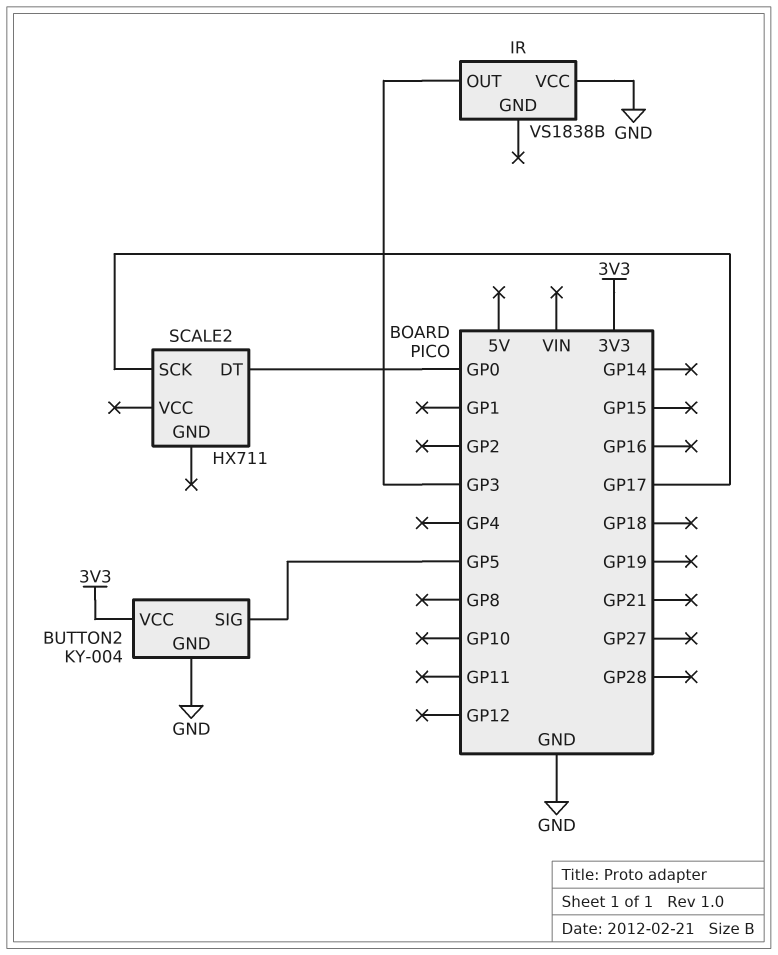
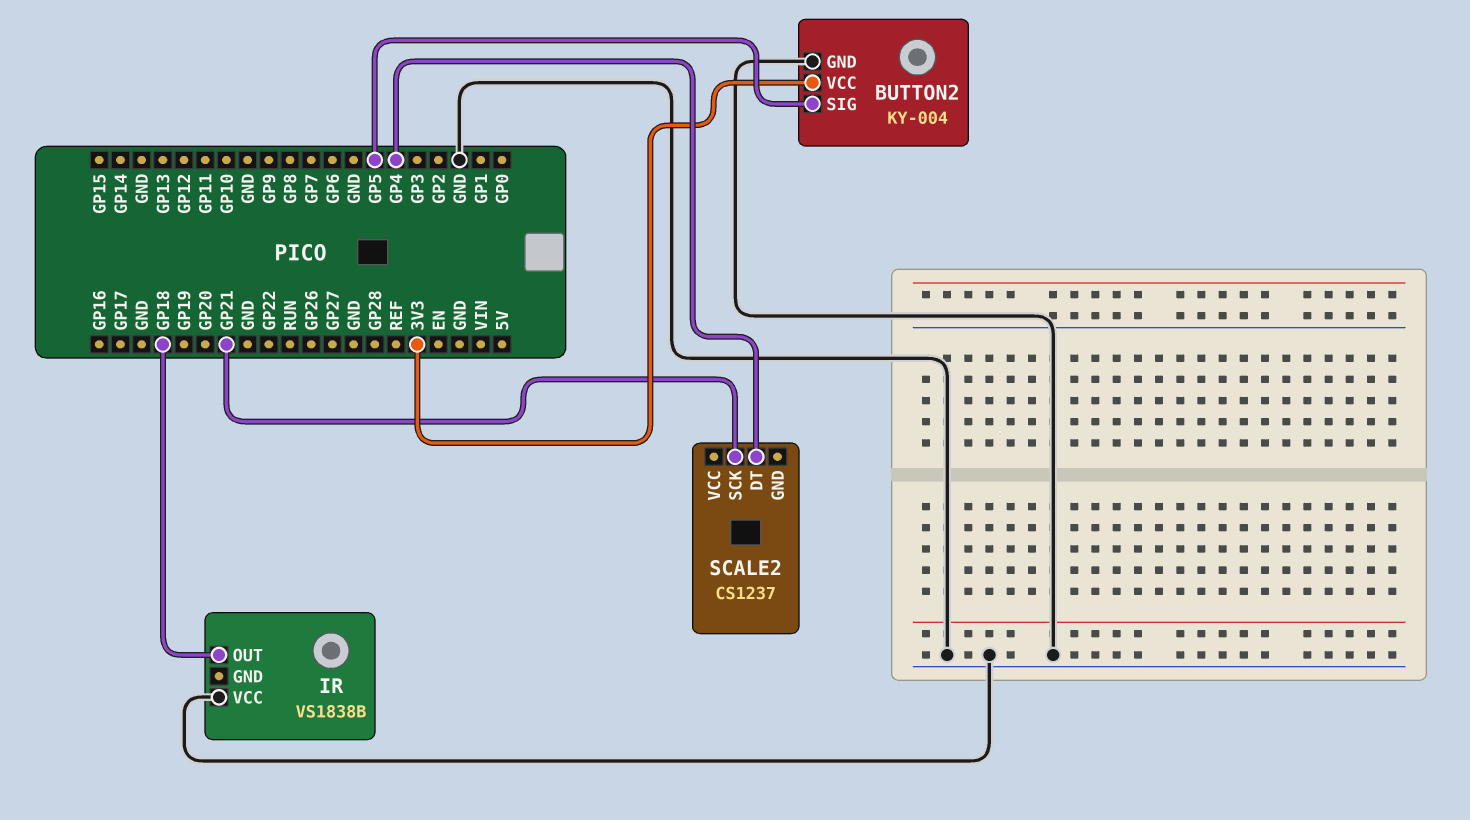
IR pin OUT: GP3 -> GP18
SCALE2: HX711 -> CS1237
SCALE2 pin DT: GP0 -> GP4
SCALE2 pin SCK: GP17 -> GP21

